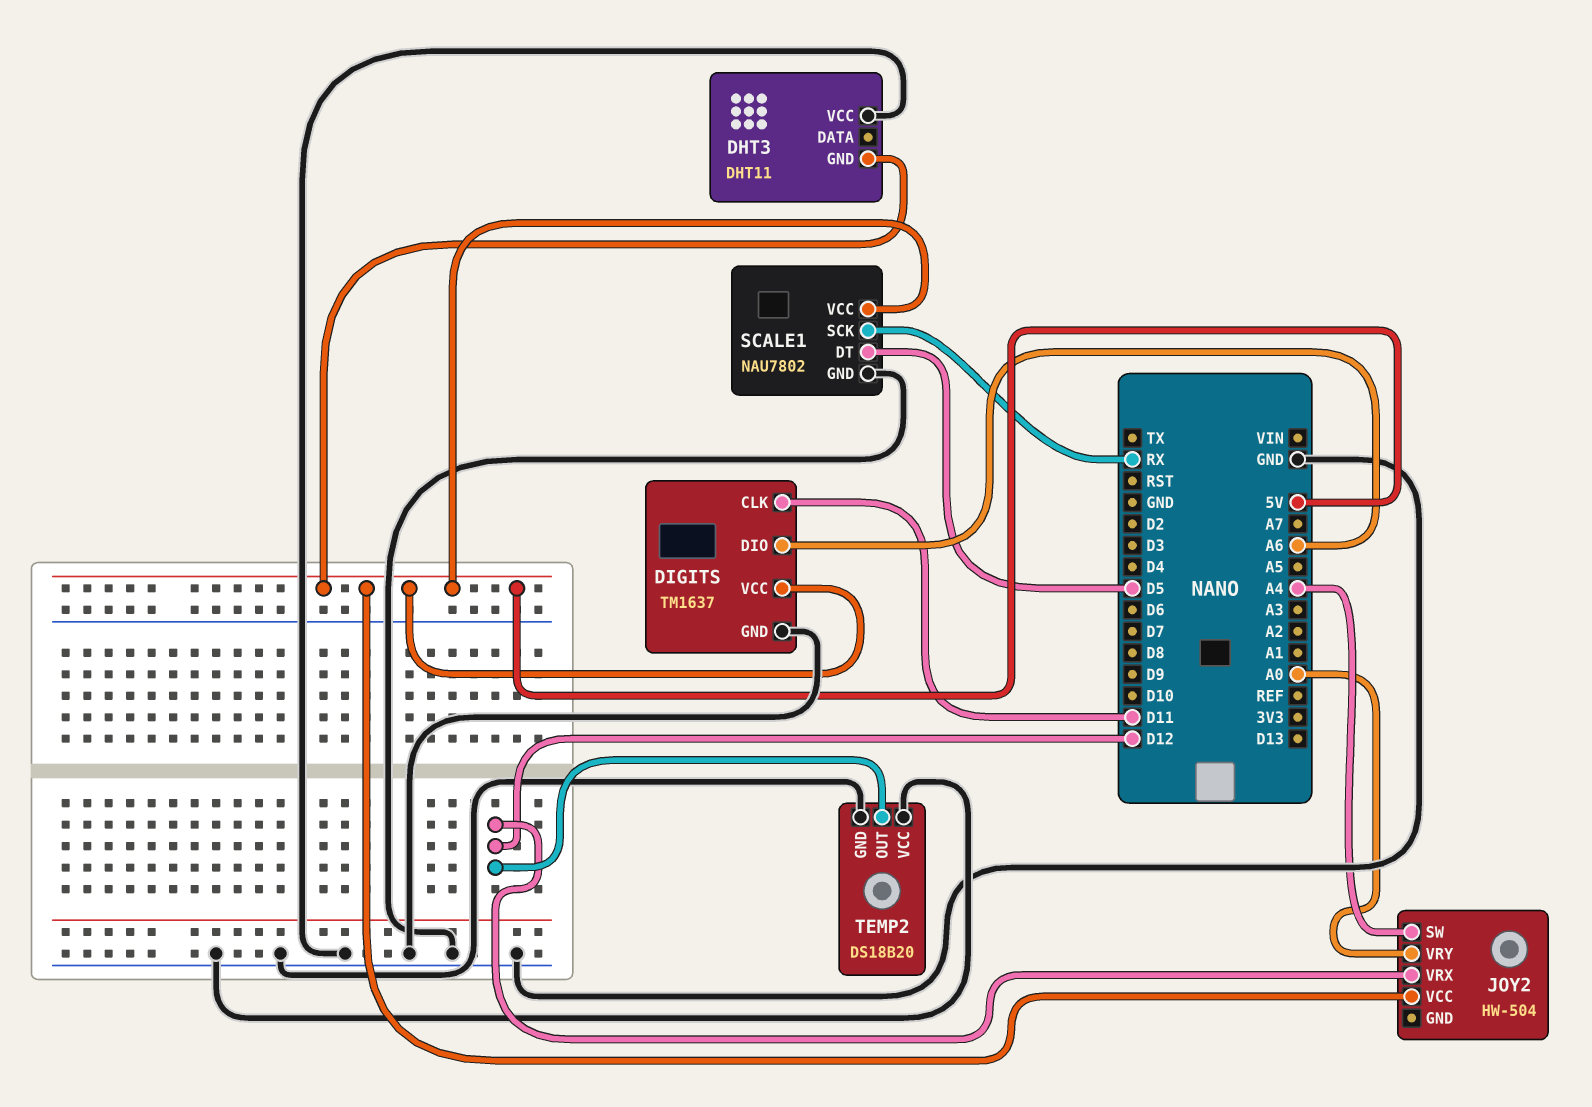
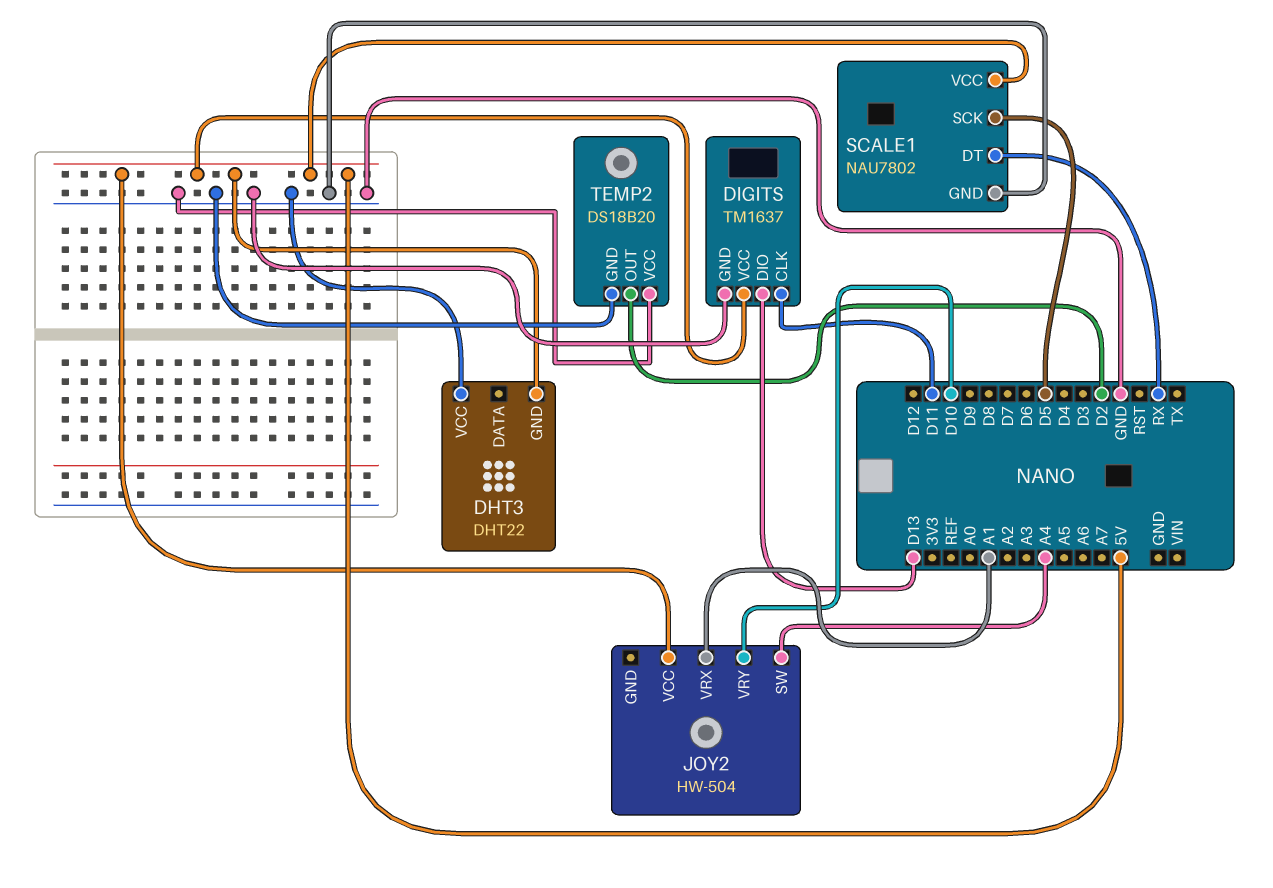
DHT3: DHT11 -> DHT22
DIGITS pin DIO: A6 -> D13
JOY2 pin VRX: D12 -> A1
JOY2 pin VRY: A0 -> D10
SCALE1 pin DT: D5 -> RX
SCALE1 pin SCK: RX -> D5
TEMP2 pin OUT: D12 -> D2

